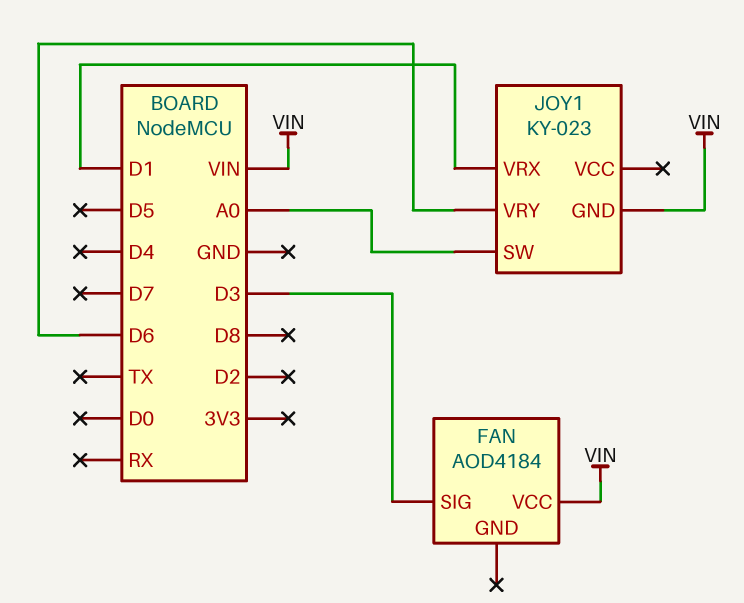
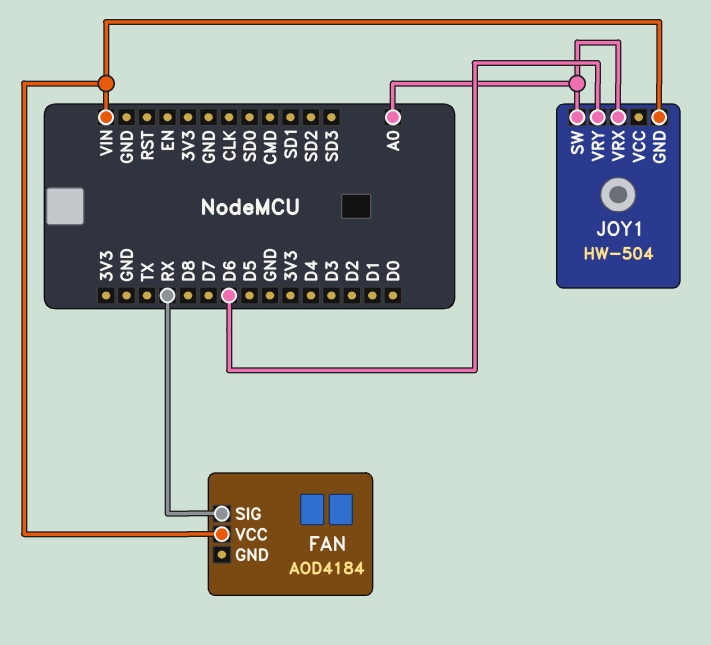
FAN pin SIG: D3 -> RX
JOY1: KY-023 -> HW-504
JOY1 pin VRX: D1 -> A0

